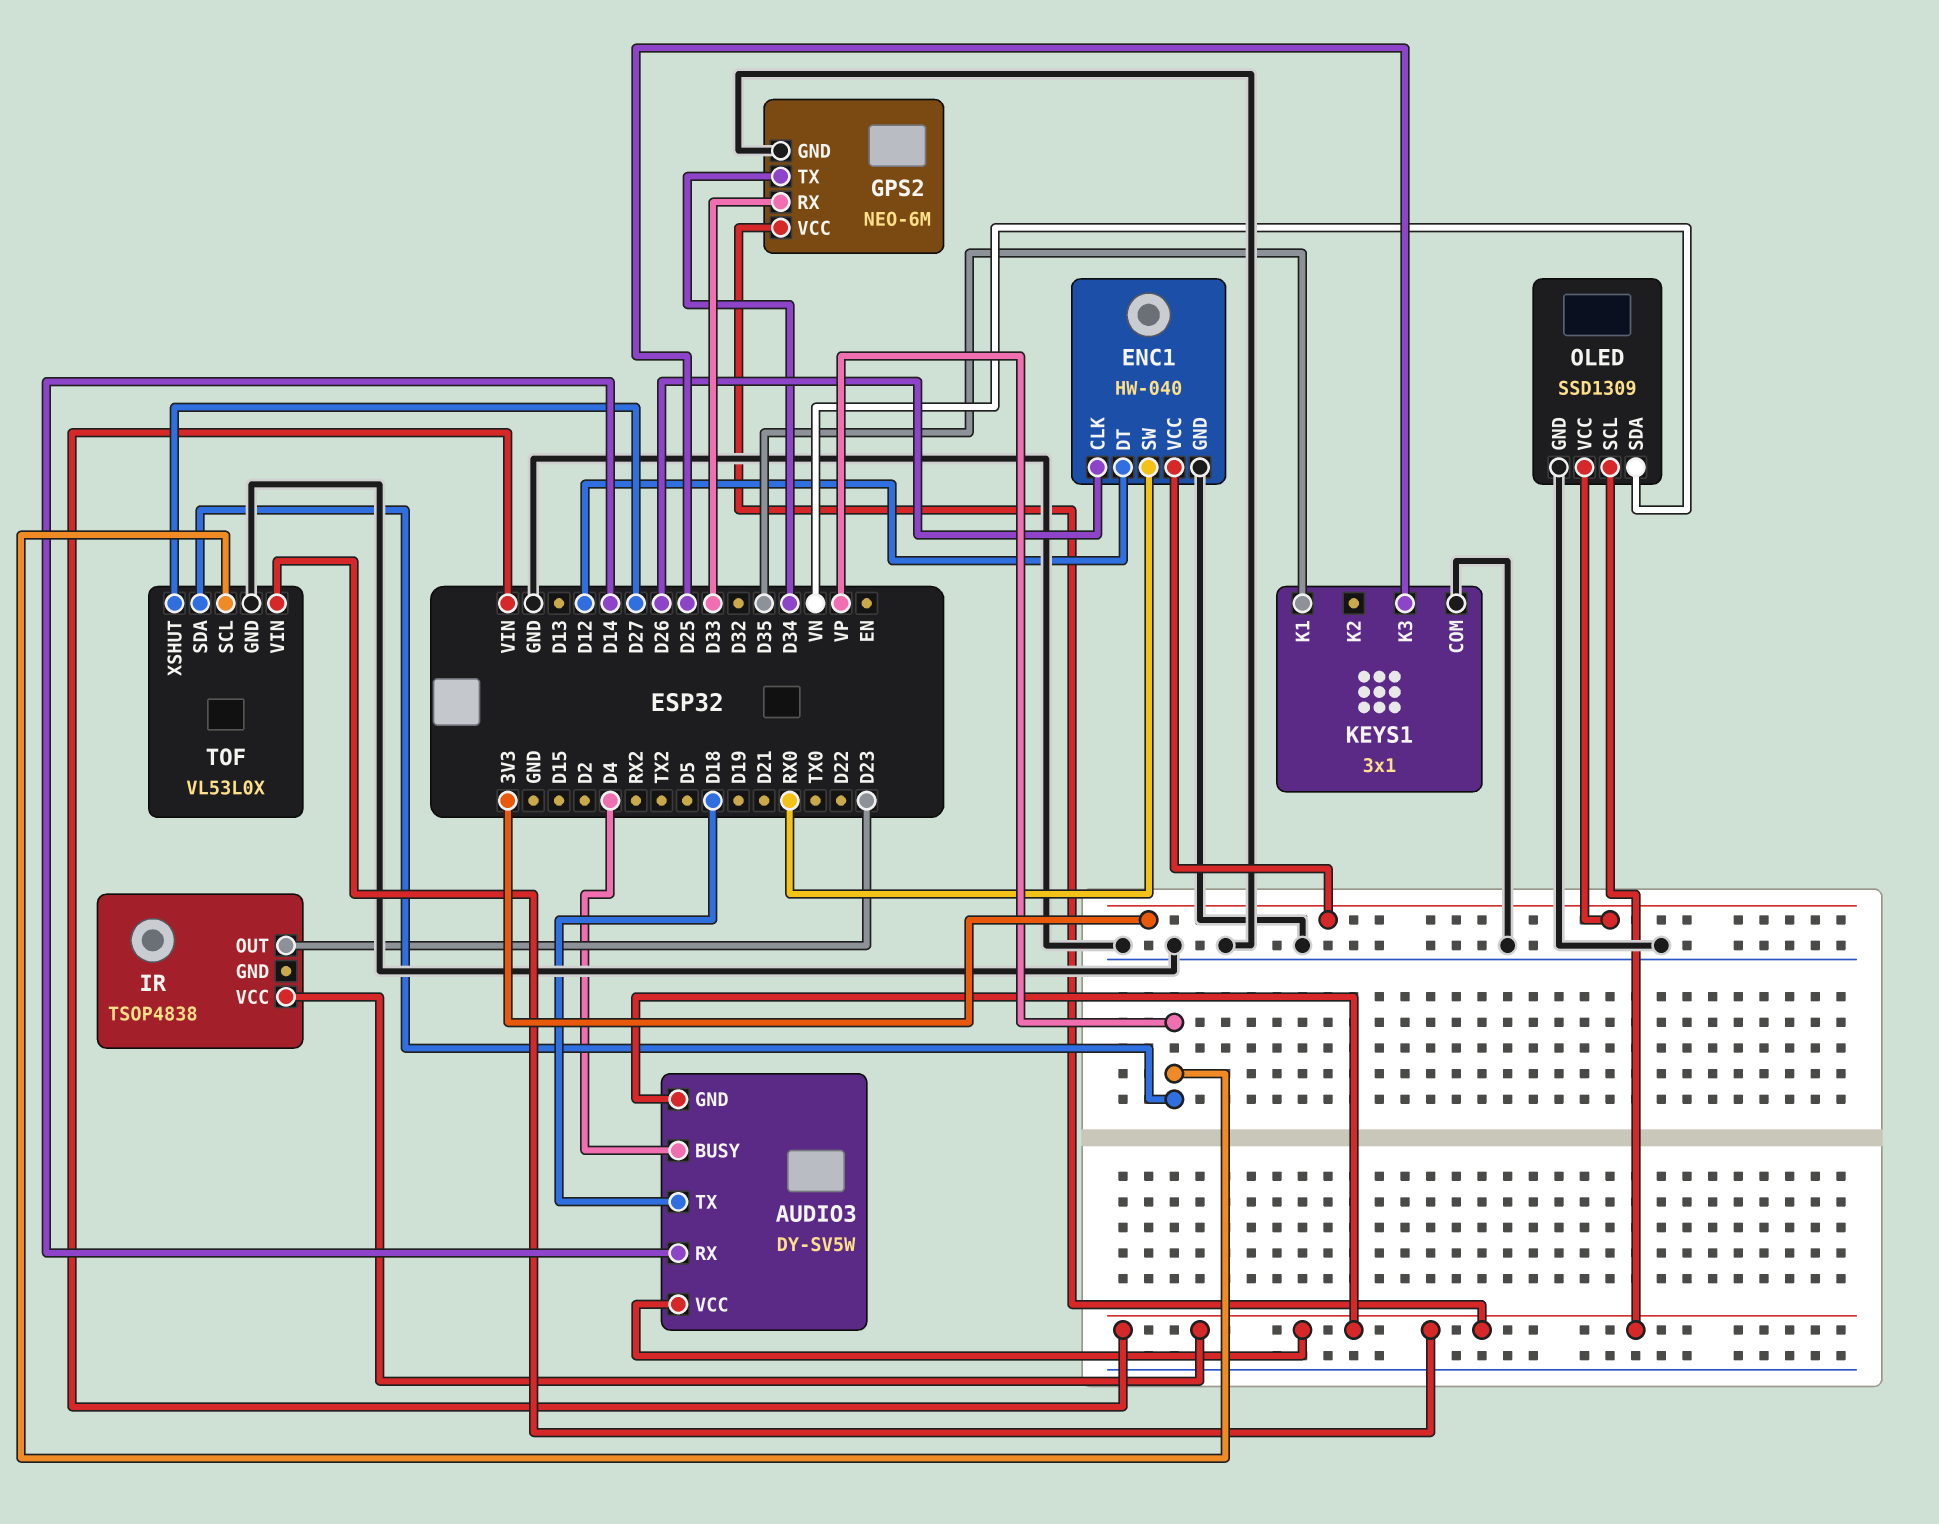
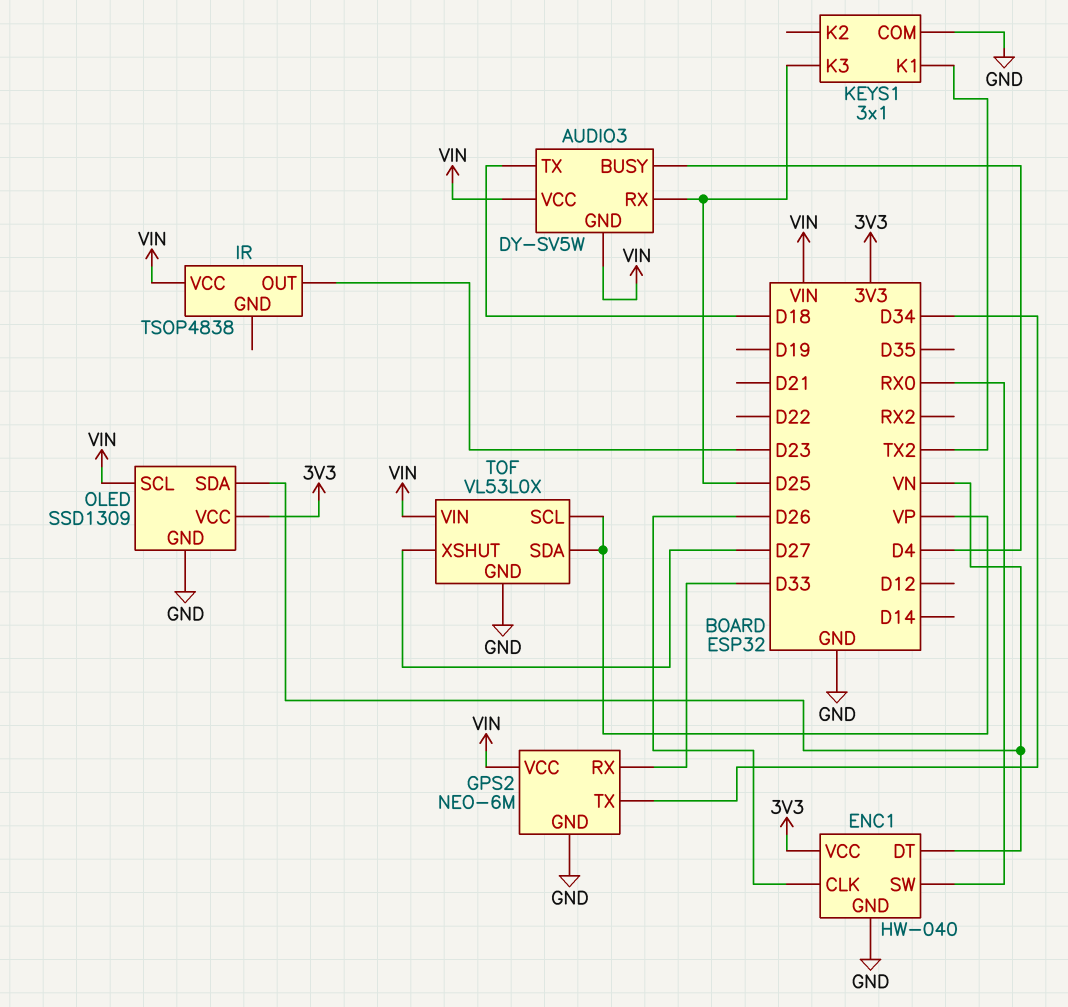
AUDIO3 pin RX: D14 -> D25
ENC1 pin DT: D12 -> VN
KEYS1 pin K1: D35 -> TX2

